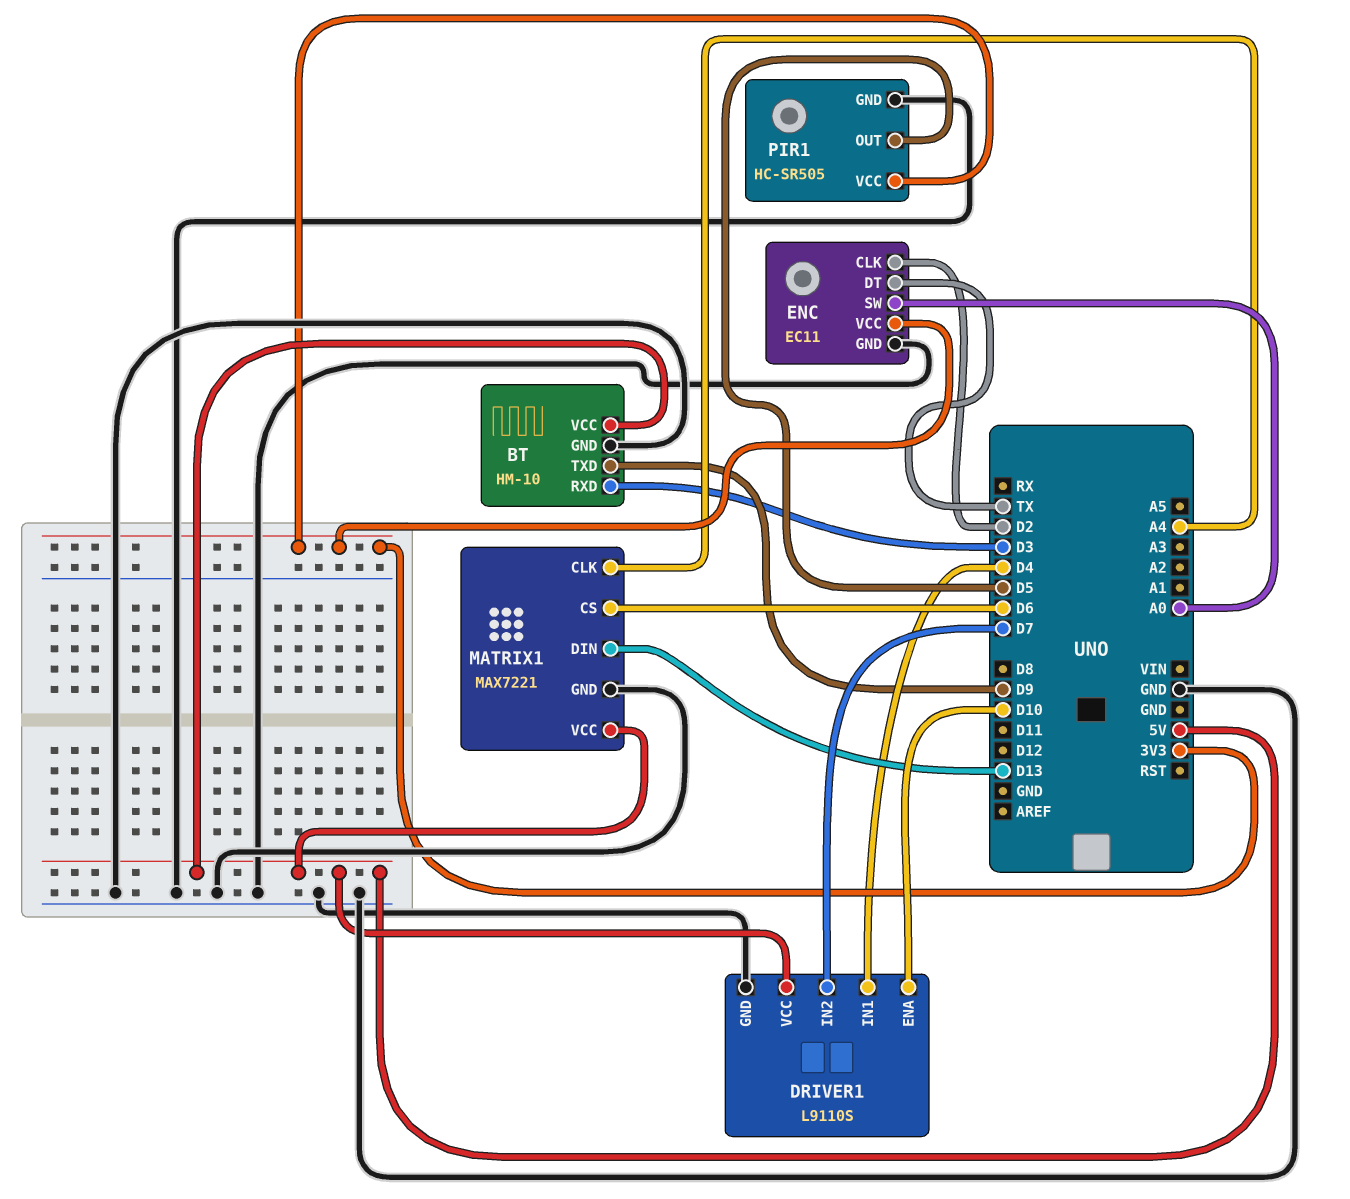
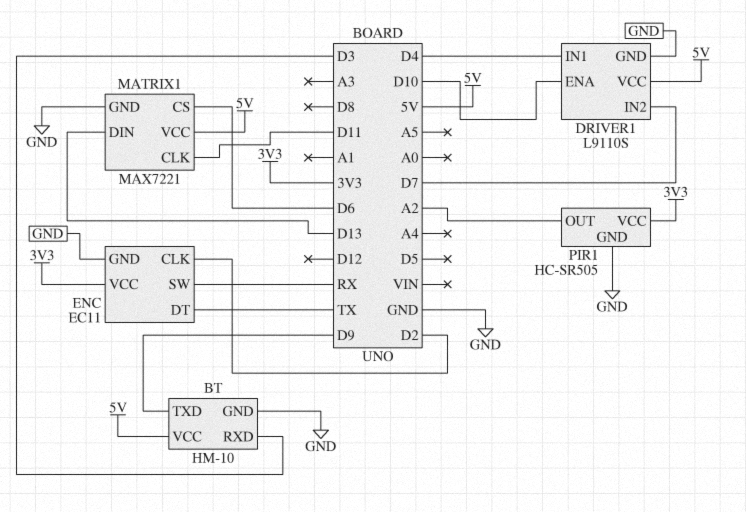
ENC pin SW: A0 -> RX
MATRIX1 pin CLK: A4 -> D11
PIR1 pin OUT: D5 -> A2

